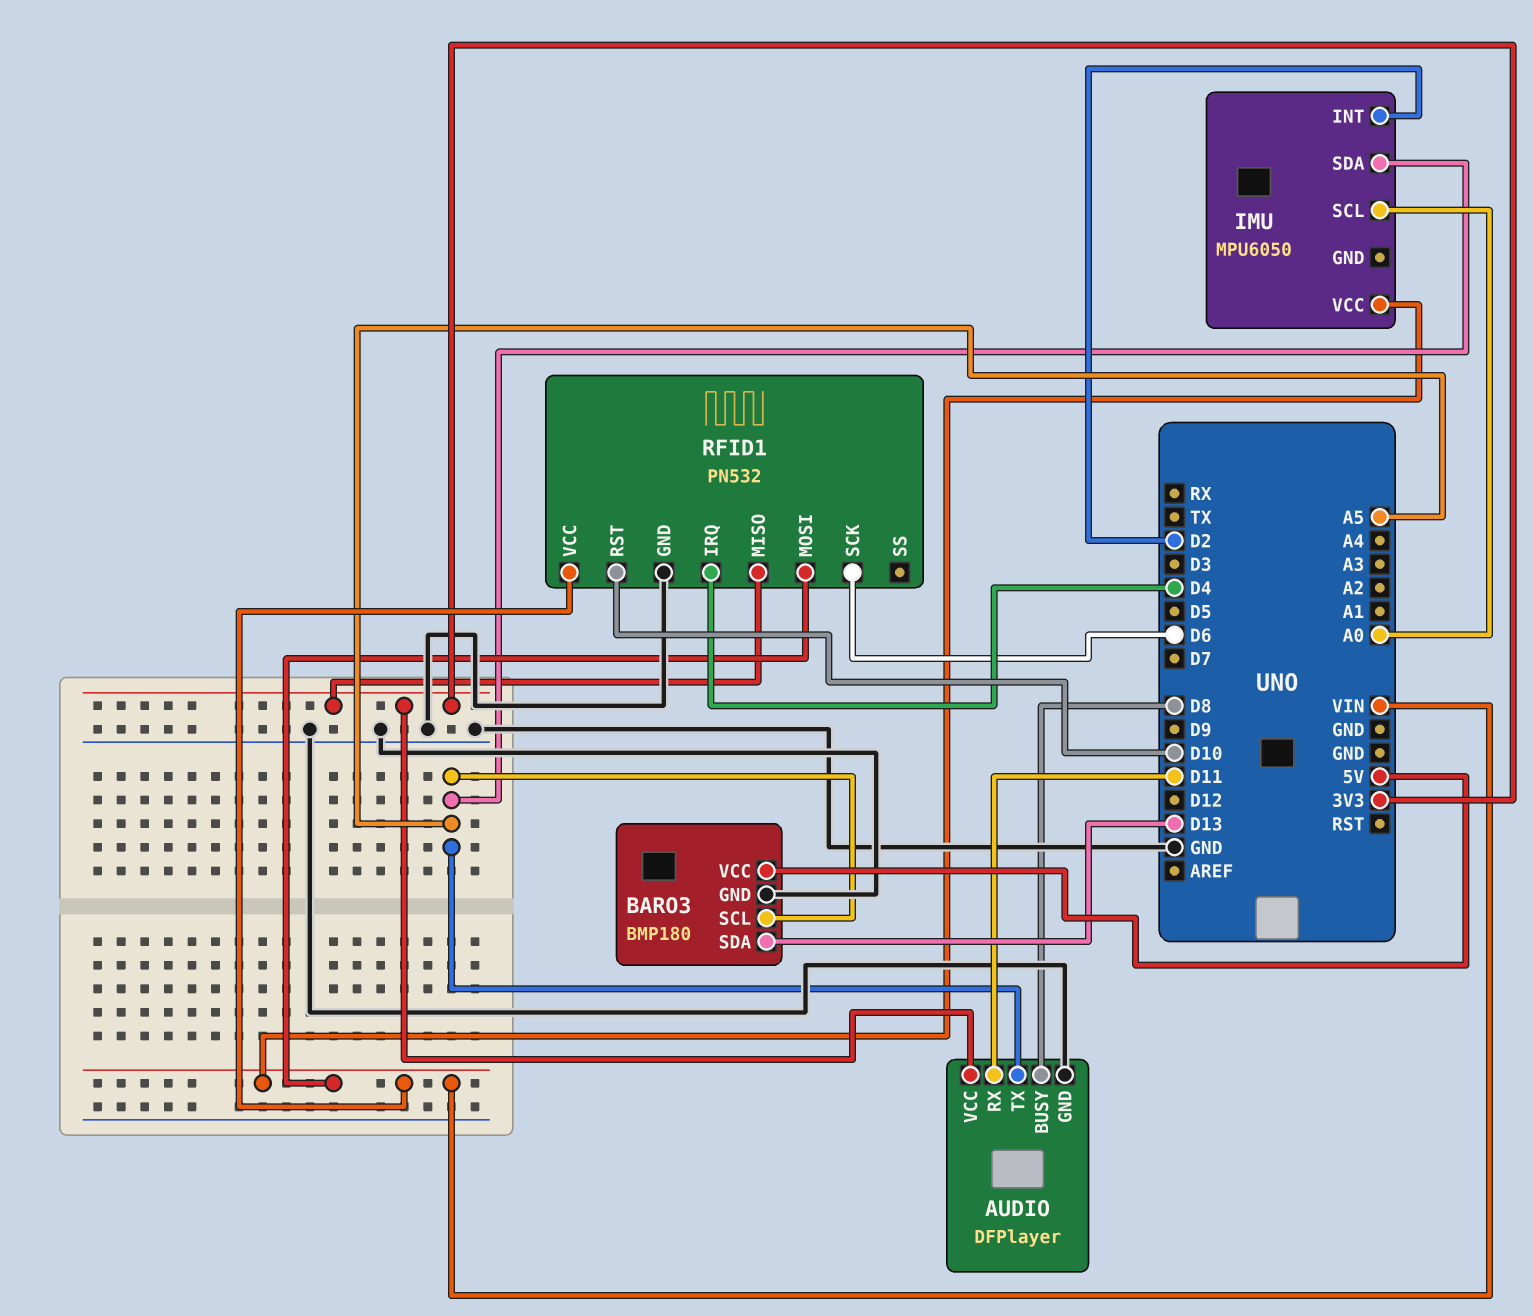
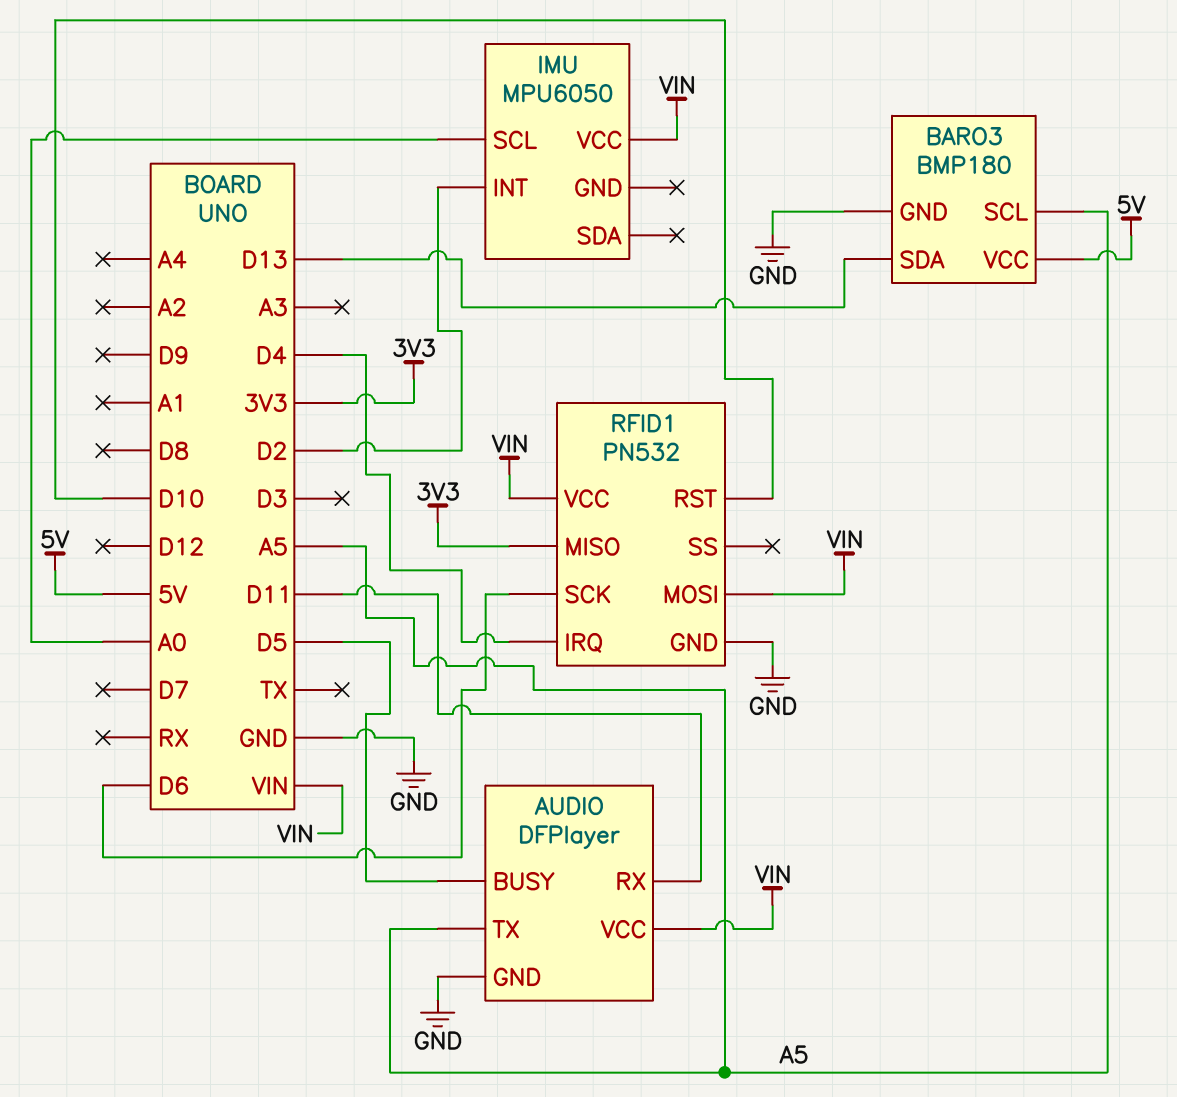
AUDIO pin BUSY: D8 -> D5
AUDIO pin VCC: 3V3 -> VIN
IMU pin SDA: A5 -> none

